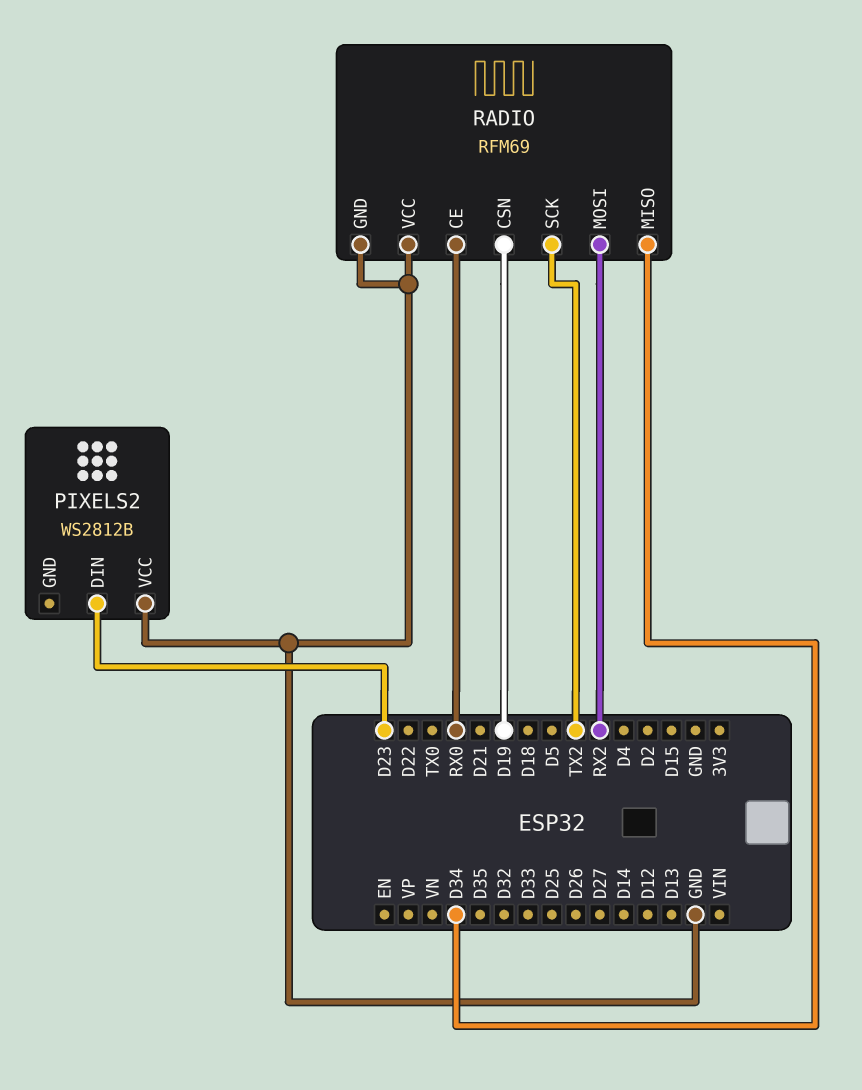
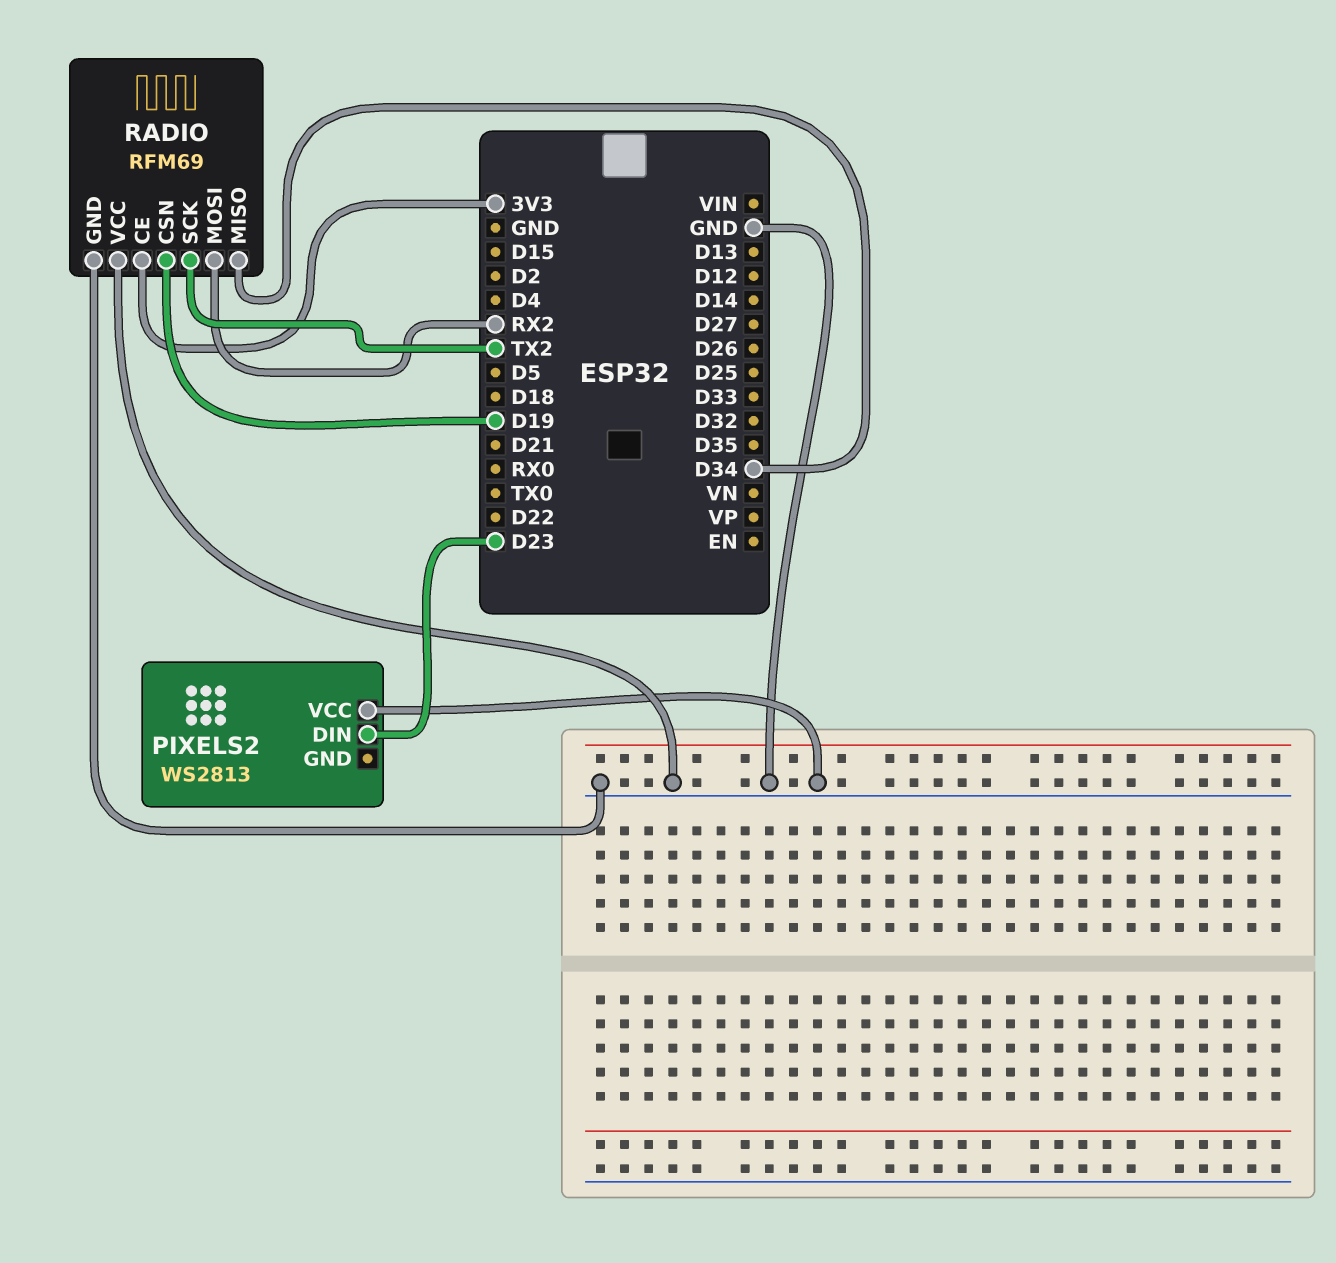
PIXELS2: WS2812B -> WS2813
RADIO pin CE: RX0 -> 3V3

